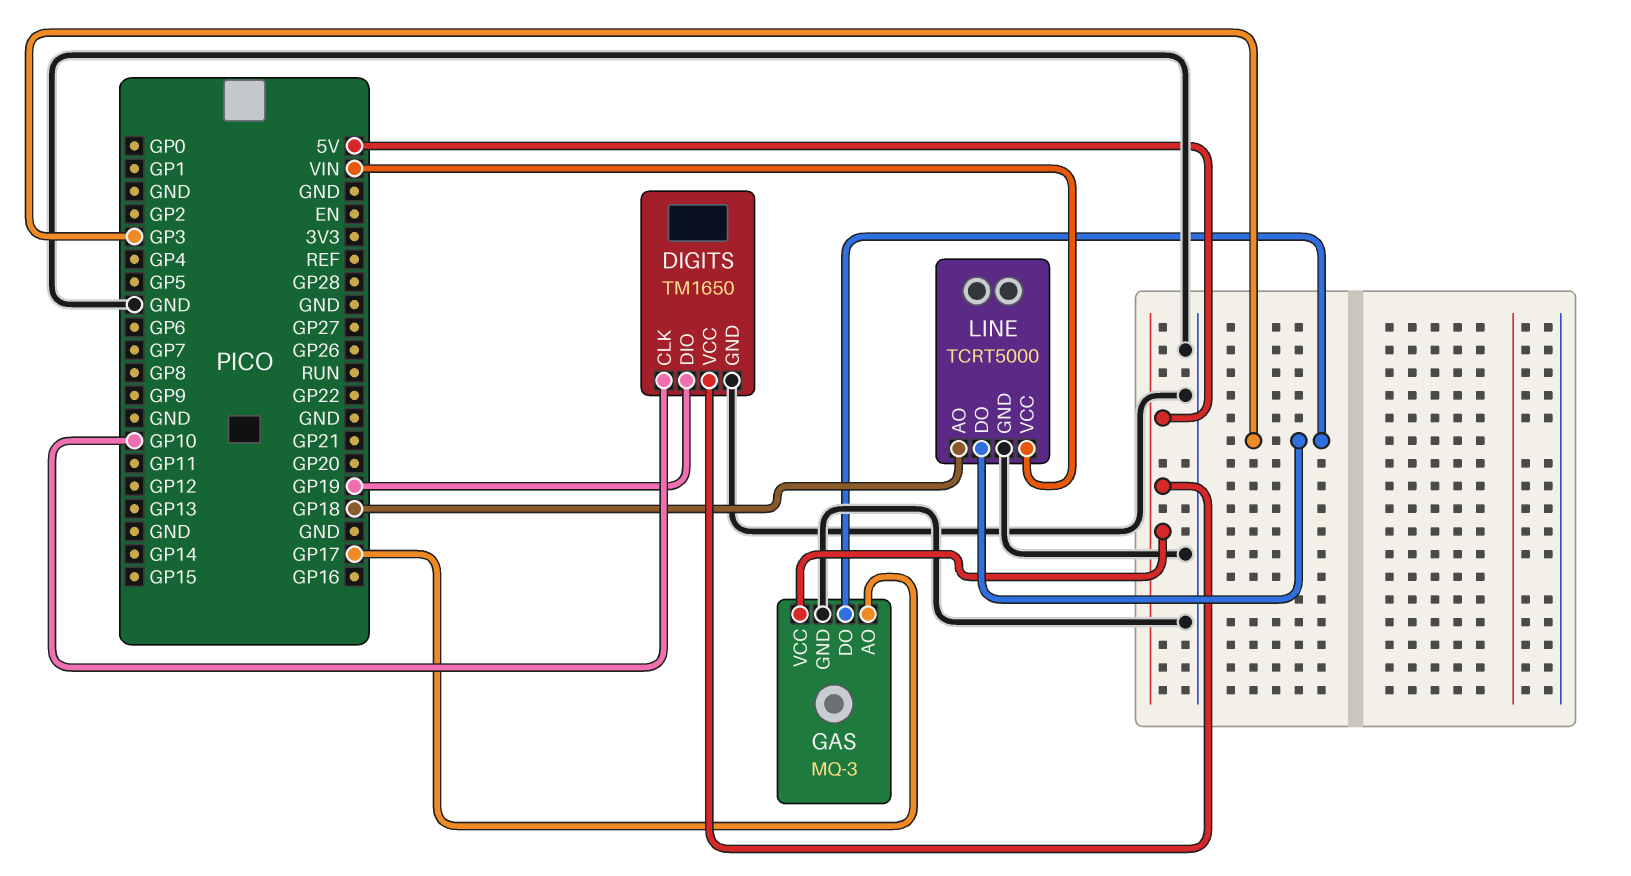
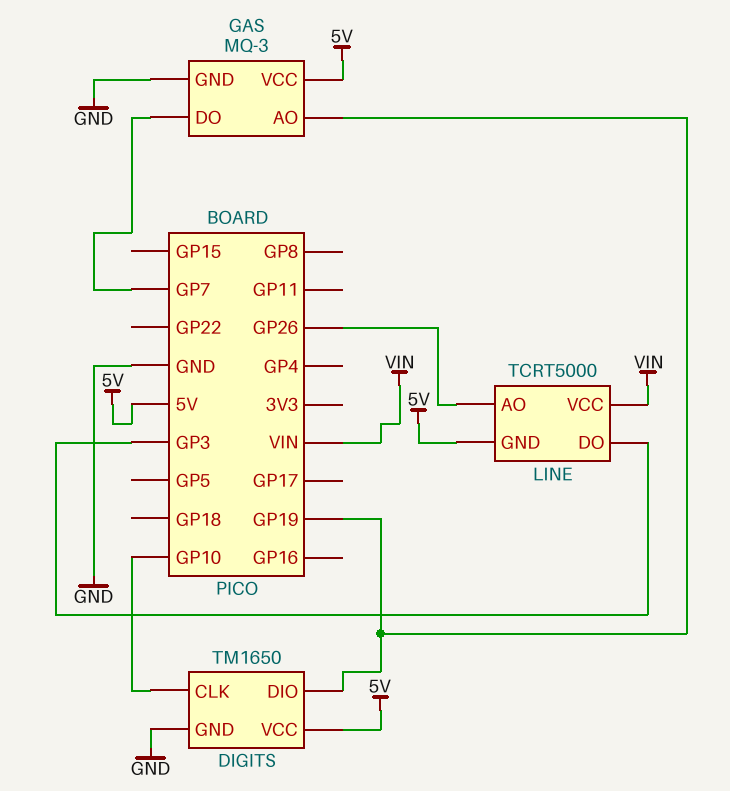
GAS pin AO: GP17 -> GP19
GAS pin DO: GP3 -> GP7
LINE pin AO: GP18 -> GP26
LINE pin GND: GND -> 5V

